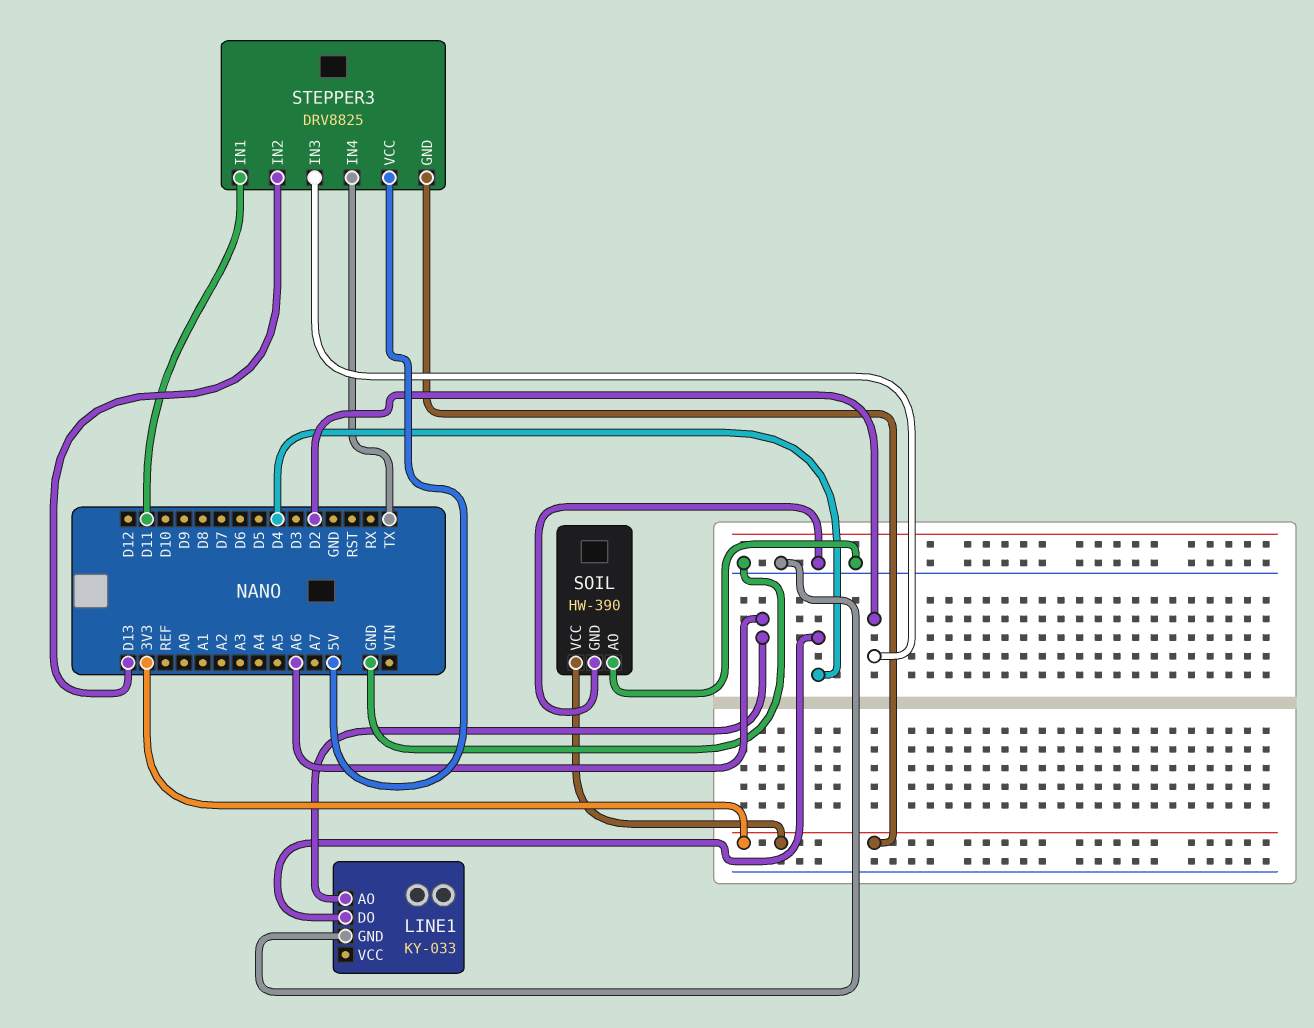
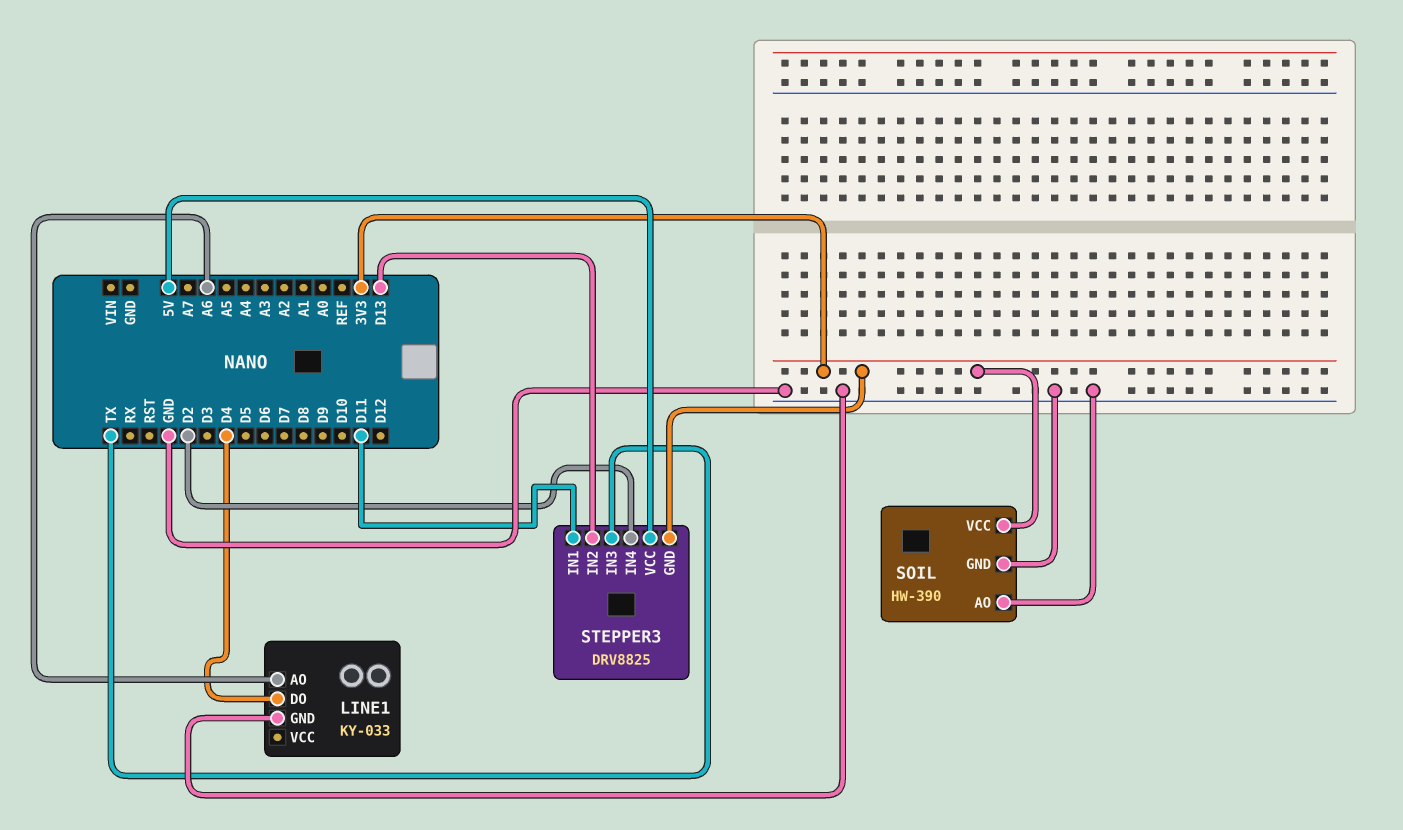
STEPPER3 pin IN3: D2 -> TX
STEPPER3 pin IN4: TX -> D2

